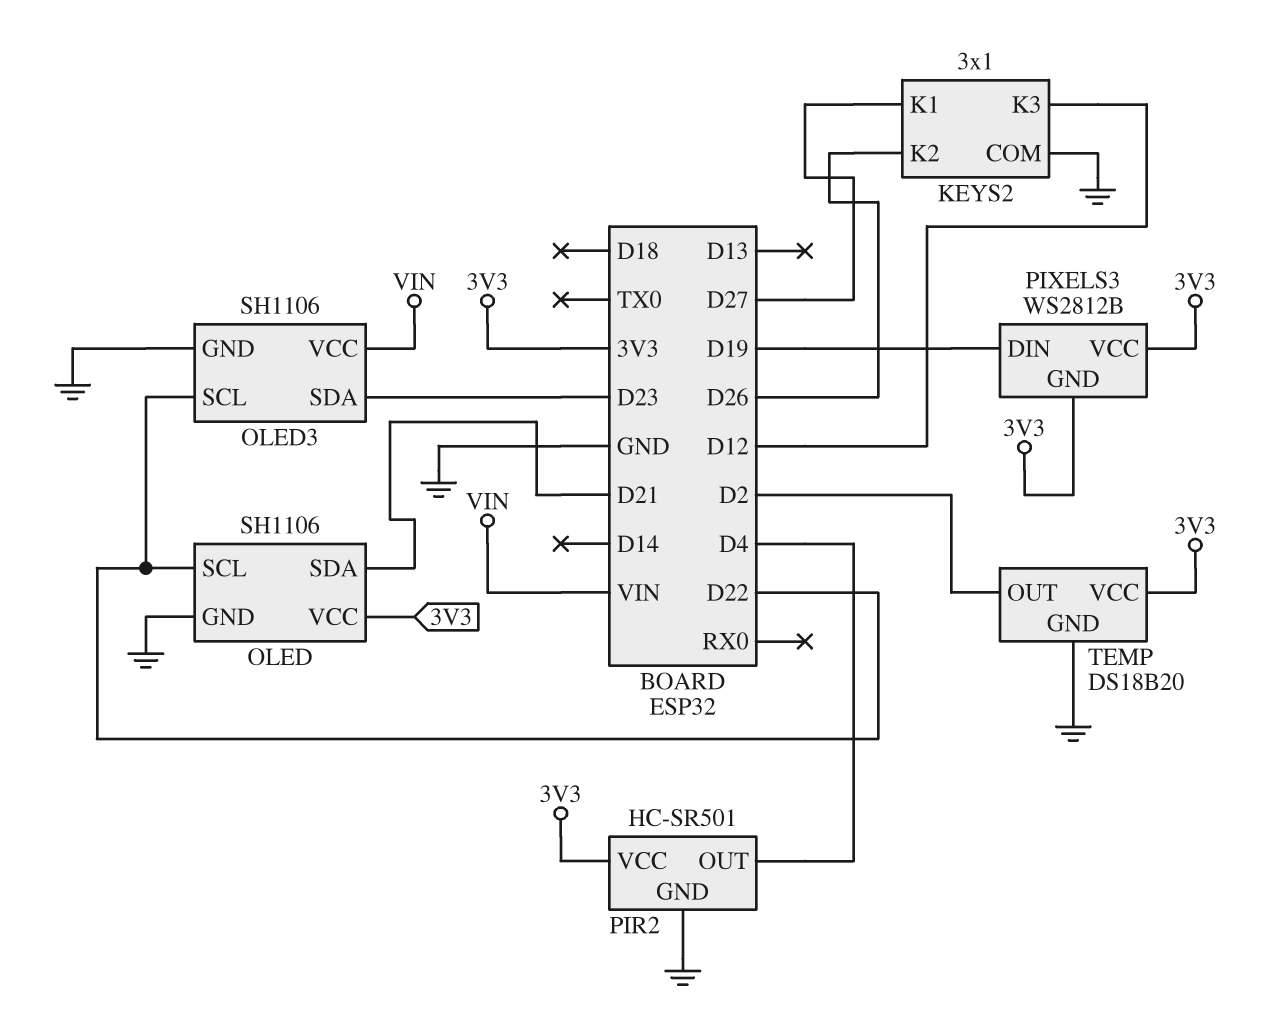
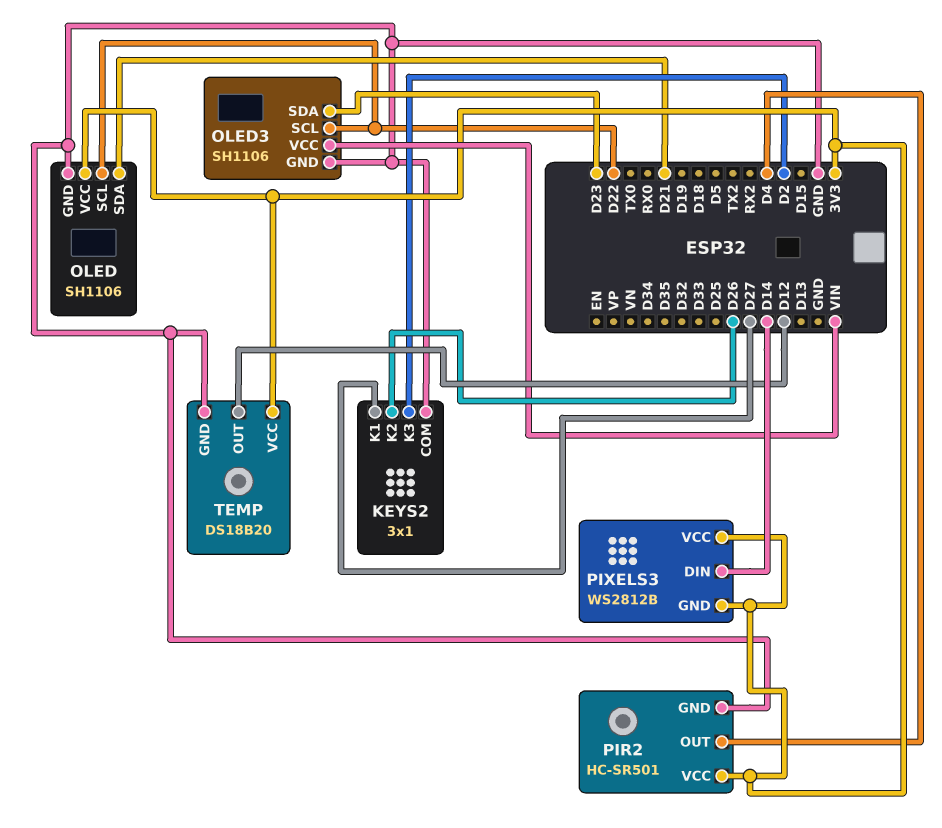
KEYS2 pin K3: D12 -> D2
PIXELS3 pin DIN: D19 -> D14
TEMP pin OUT: D2 -> D12

